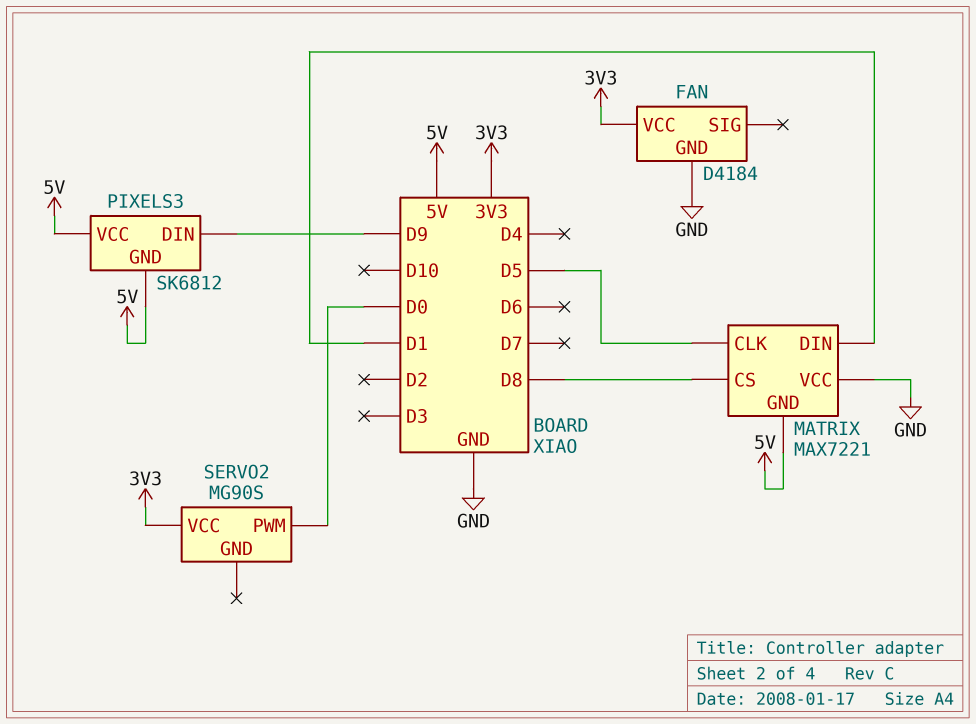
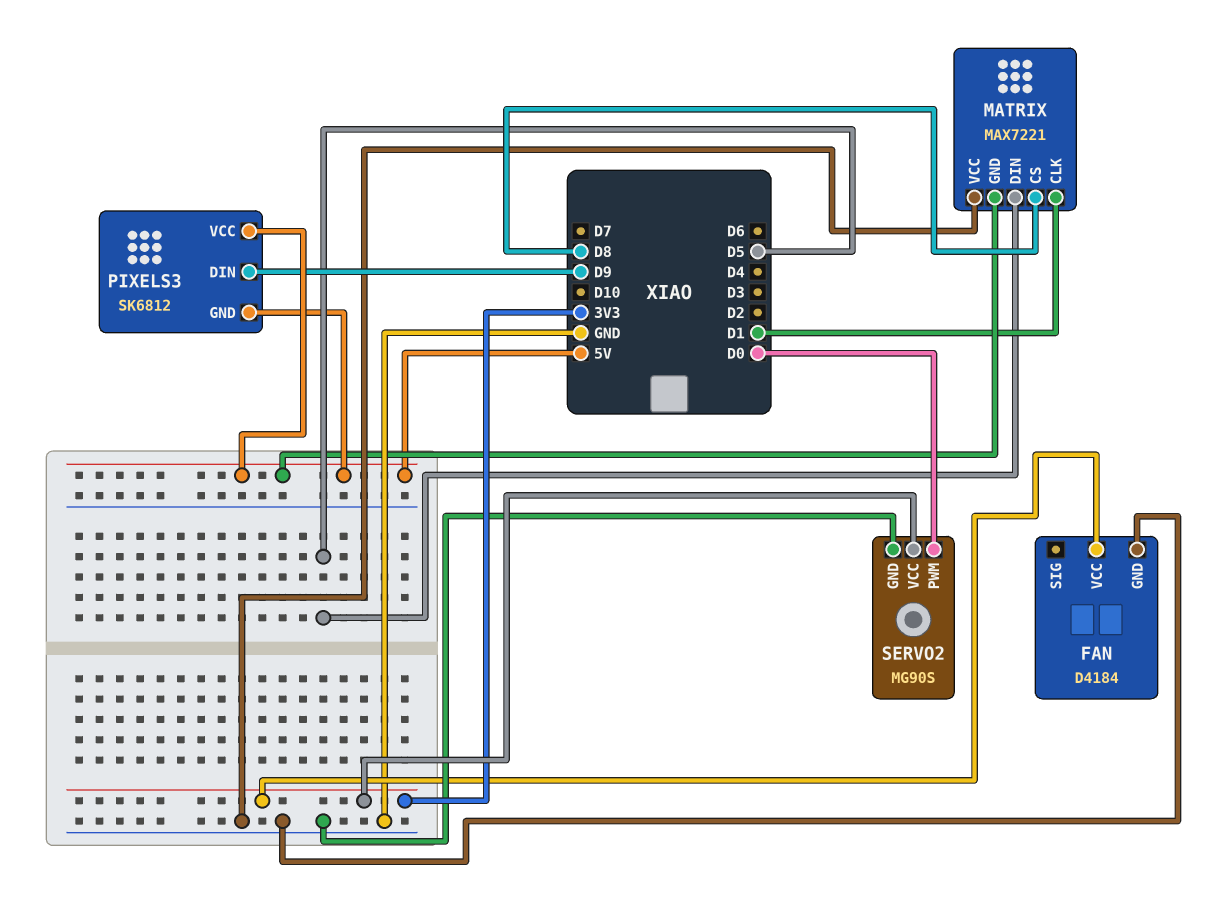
MATRIX pin CLK: D5 -> D1
MATRIX pin DIN: D1 -> D5
SERVO2 pin GND: none -> GND

